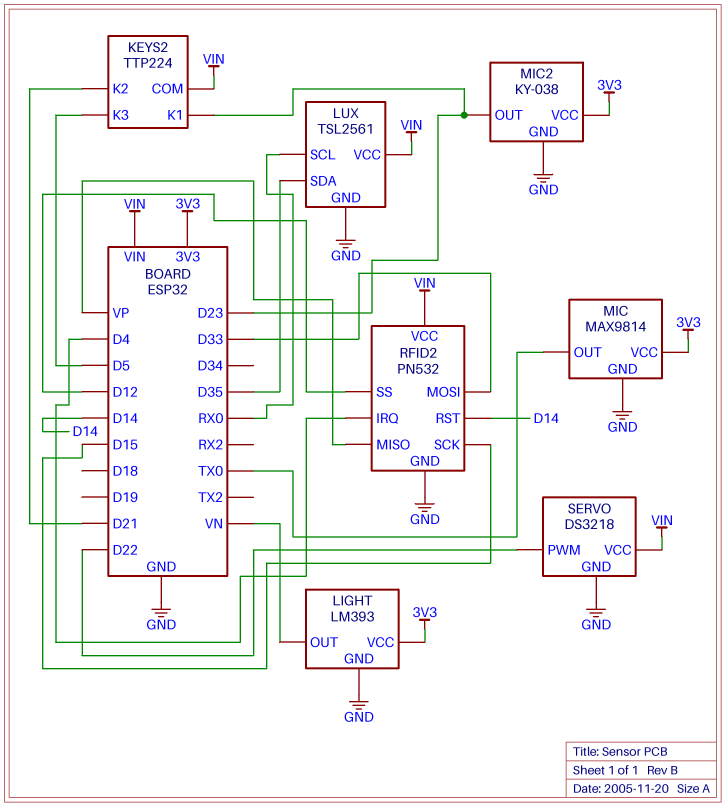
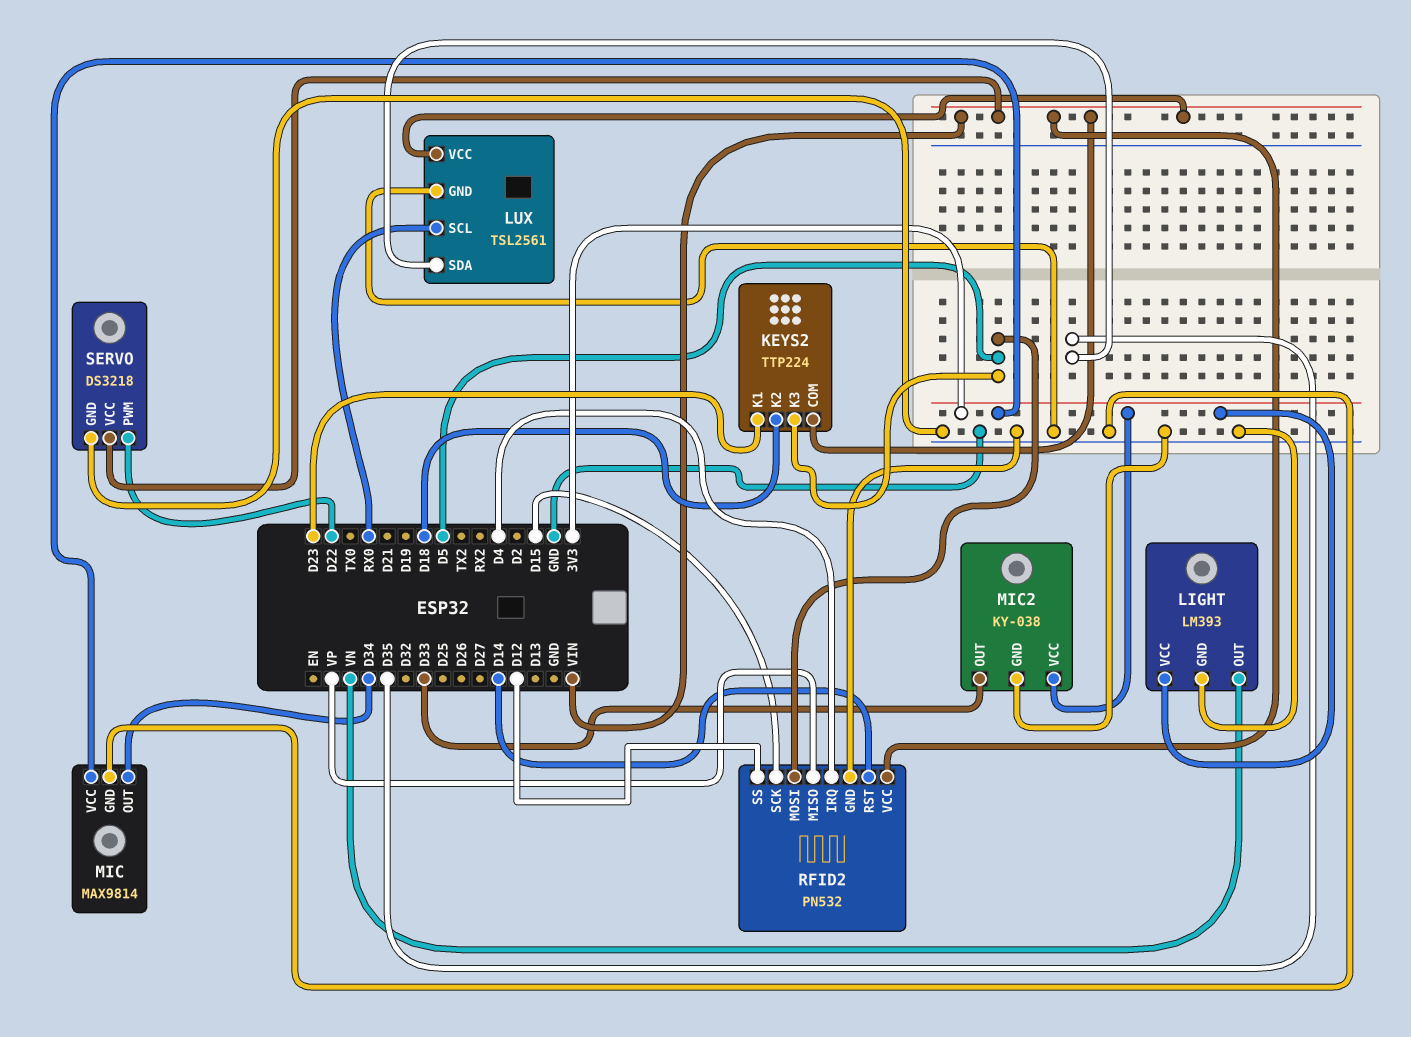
KEYS2 pin K2: D21 -> D18
MIC pin OUT: TX0 -> D34
MIC2 pin OUT: D23 -> D33
RFID2 pin MOSI: D33 -> D5

